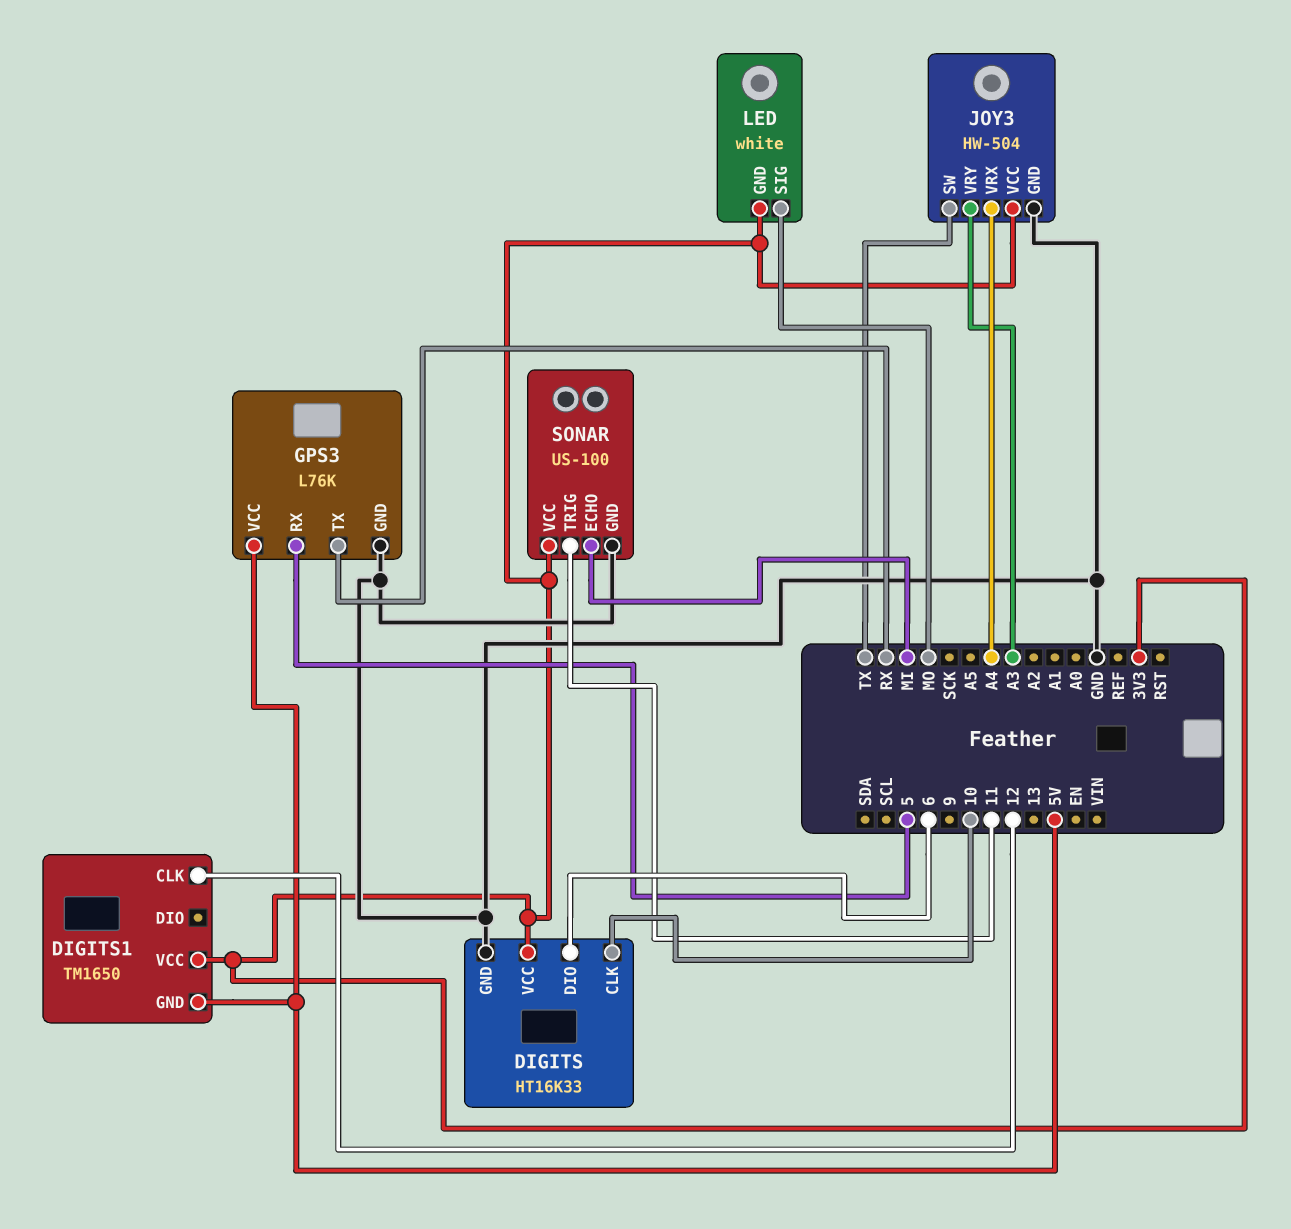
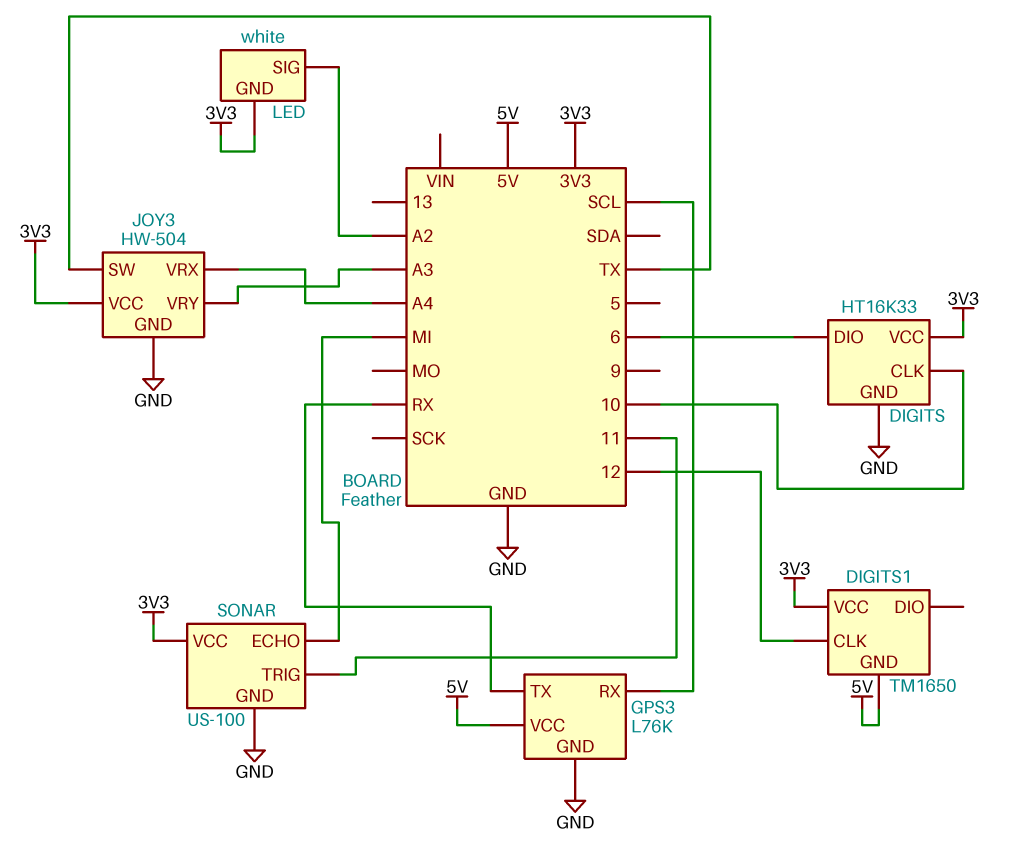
GPS3 pin RX: 5 -> SCL
LED pin SIG: MO -> A2

